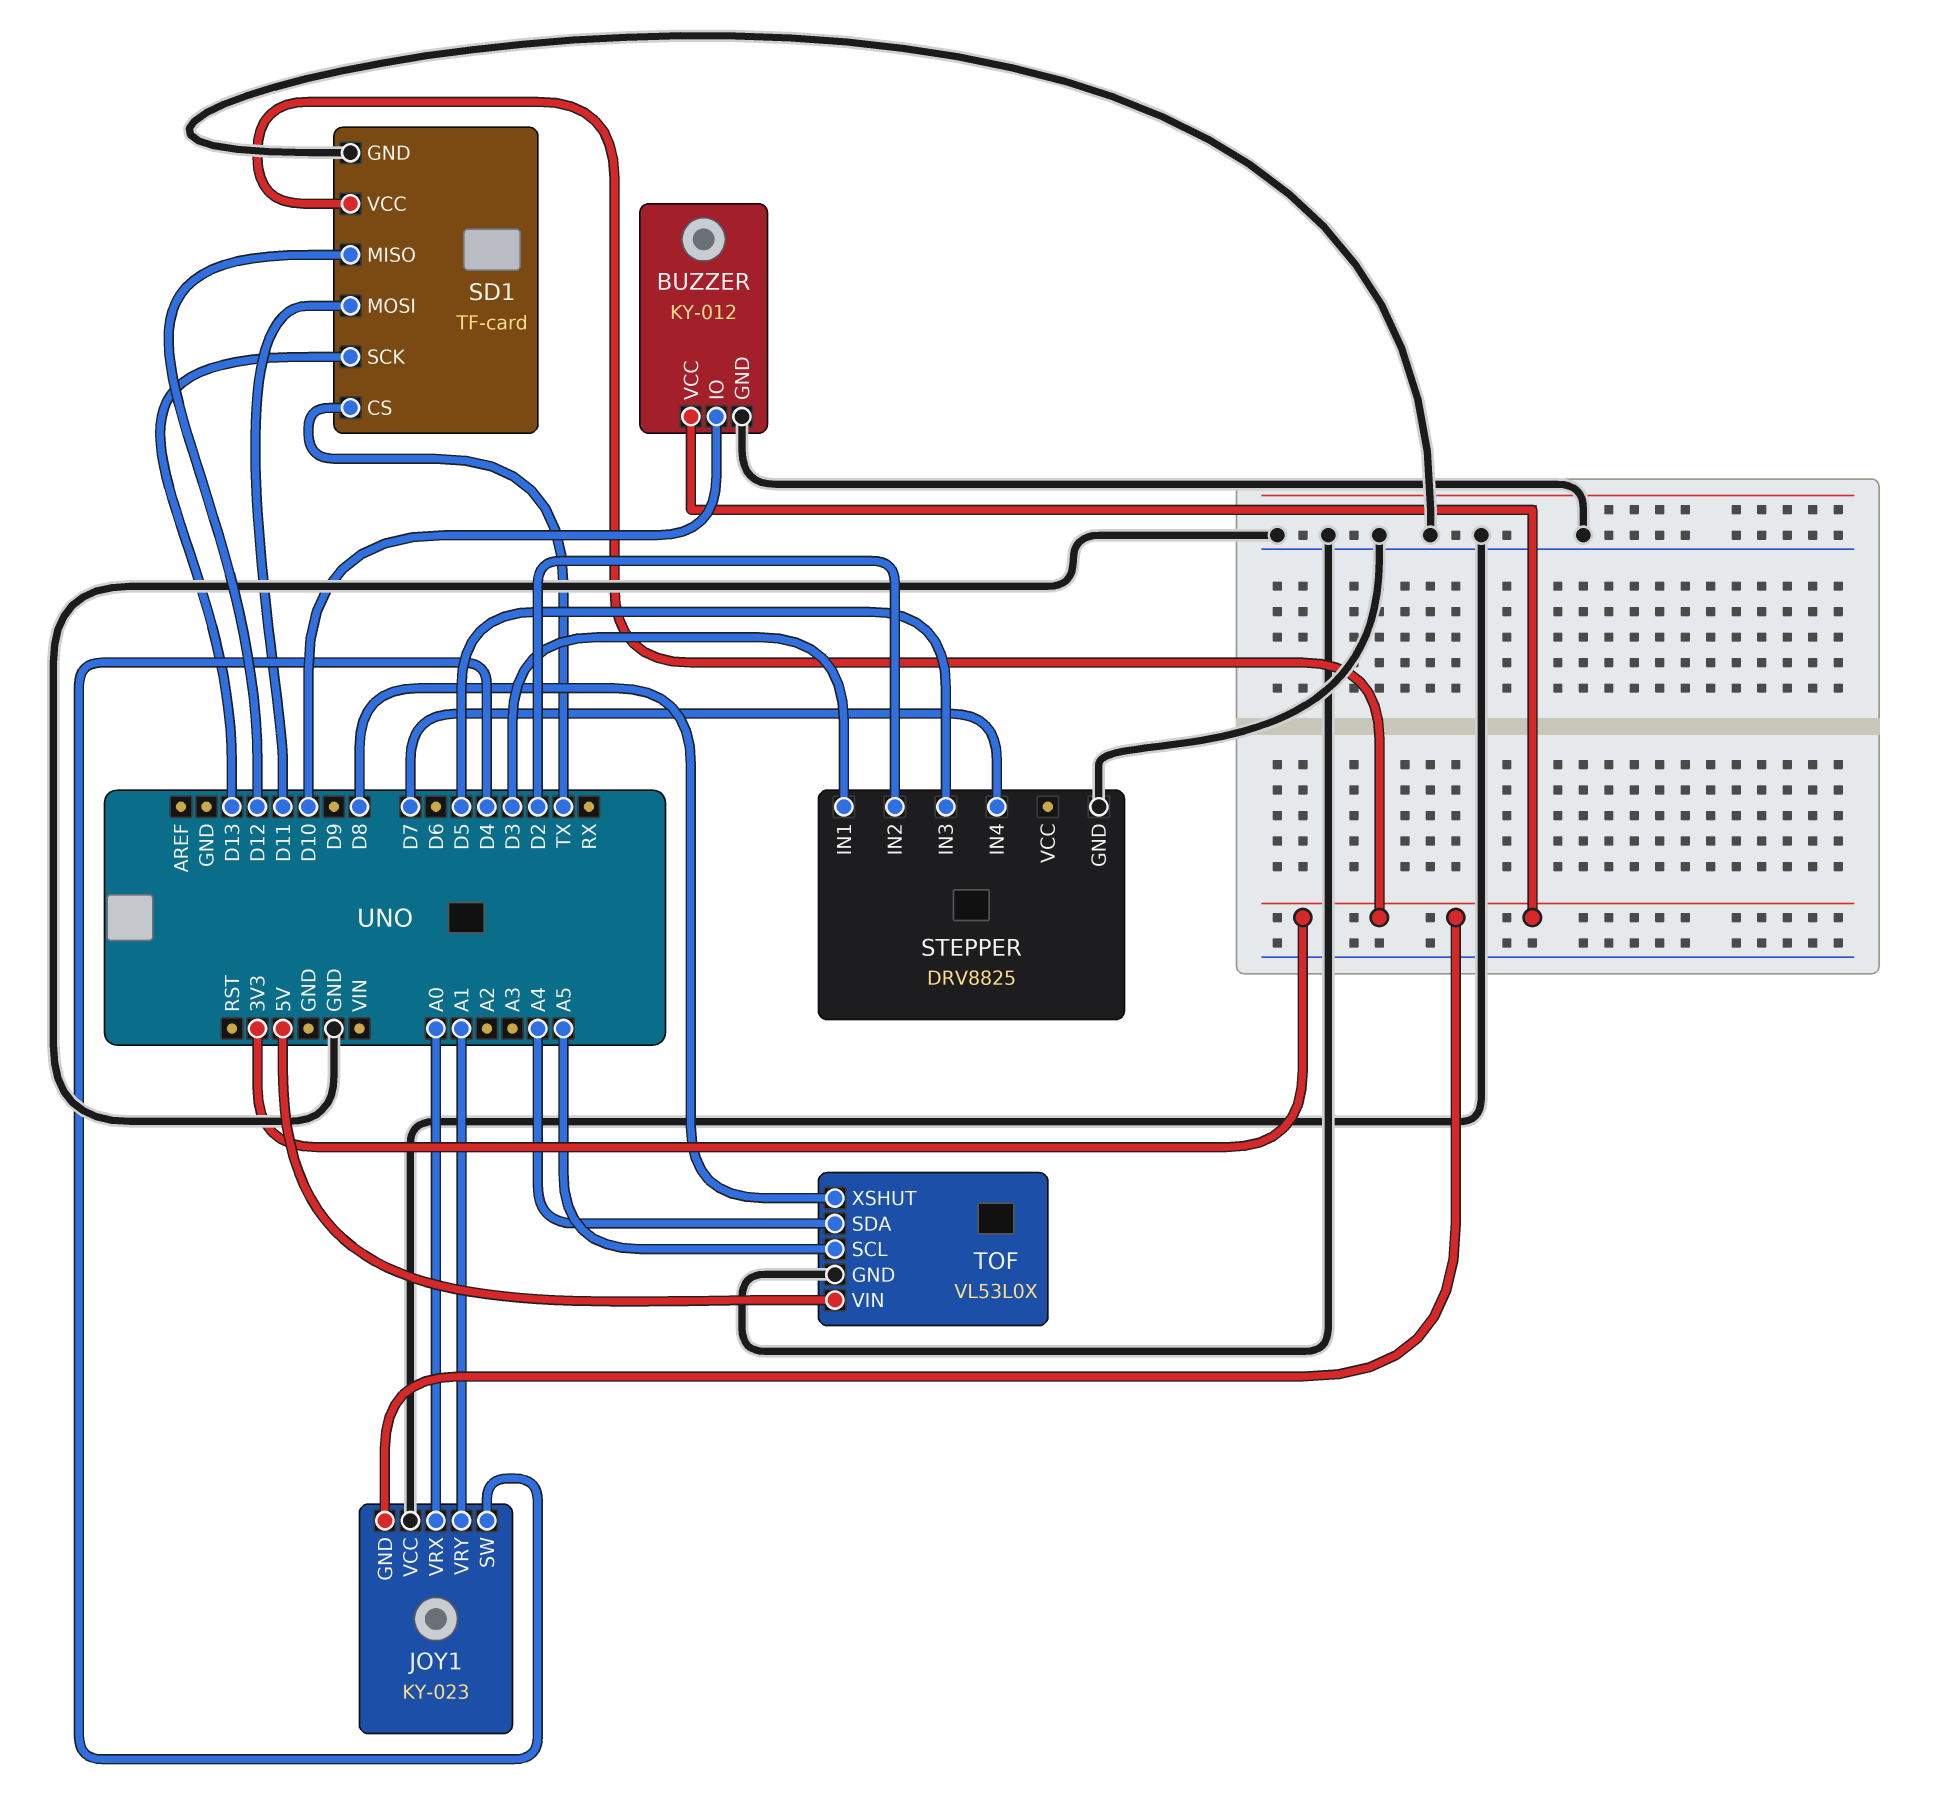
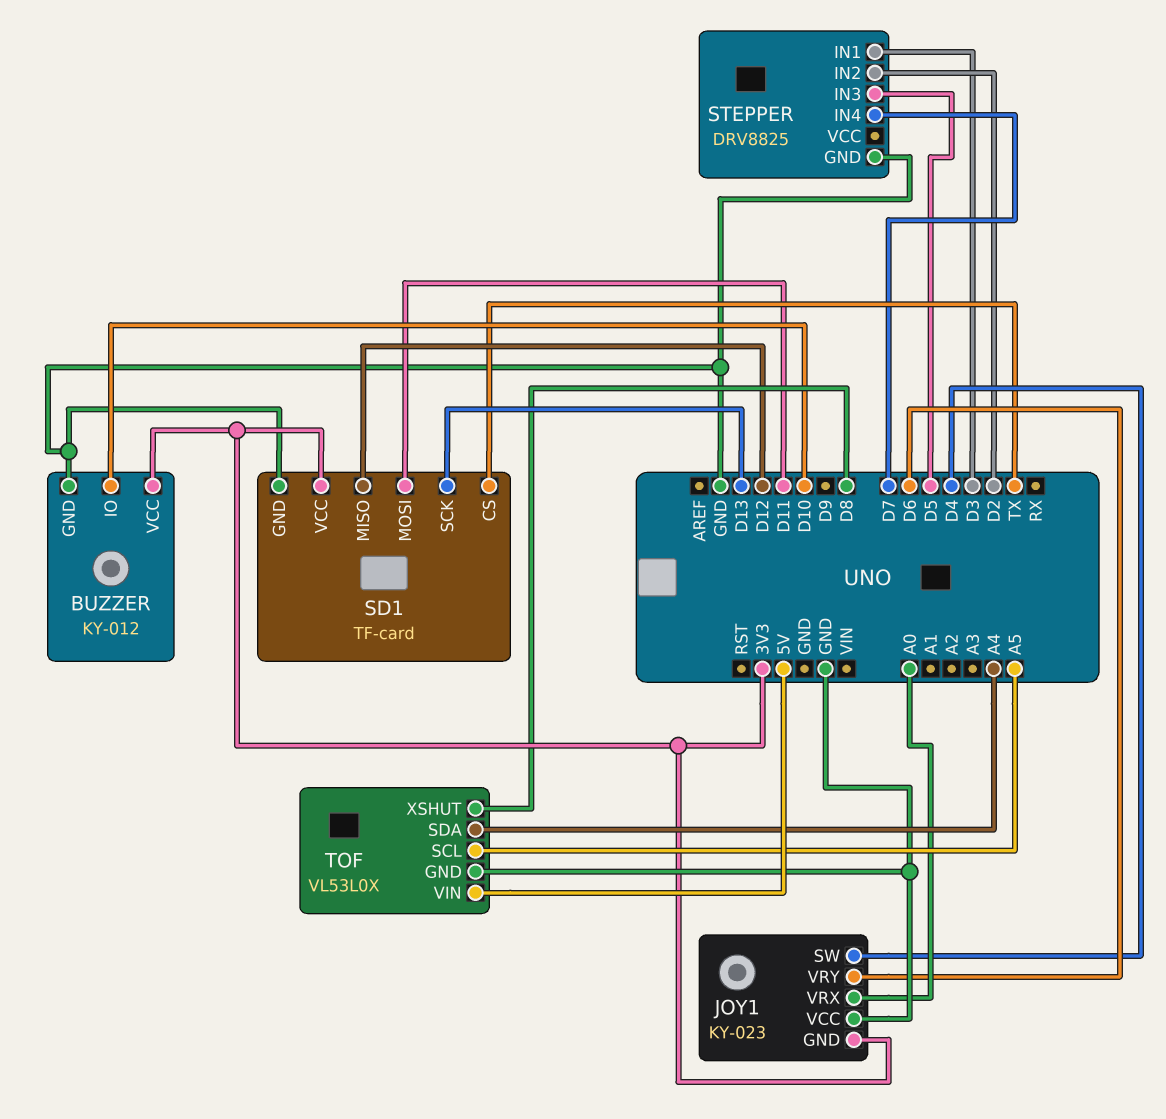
JOY1 pin VRY: A1 -> D6

